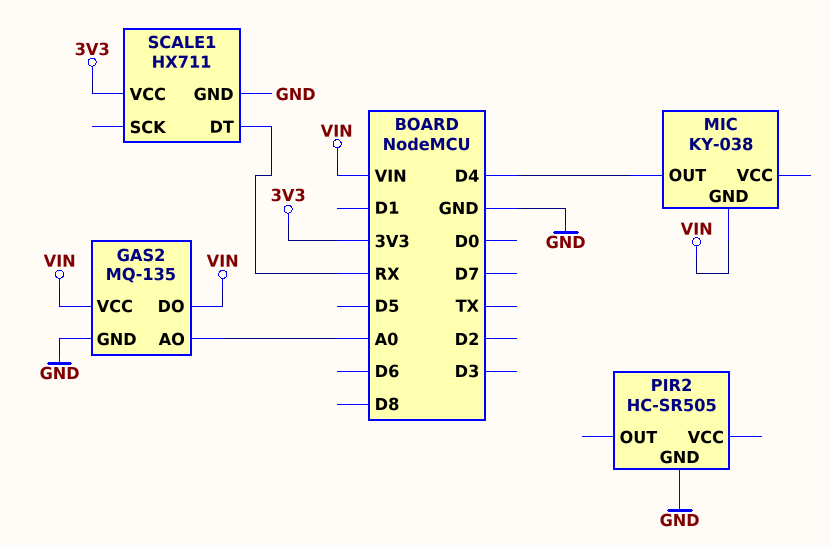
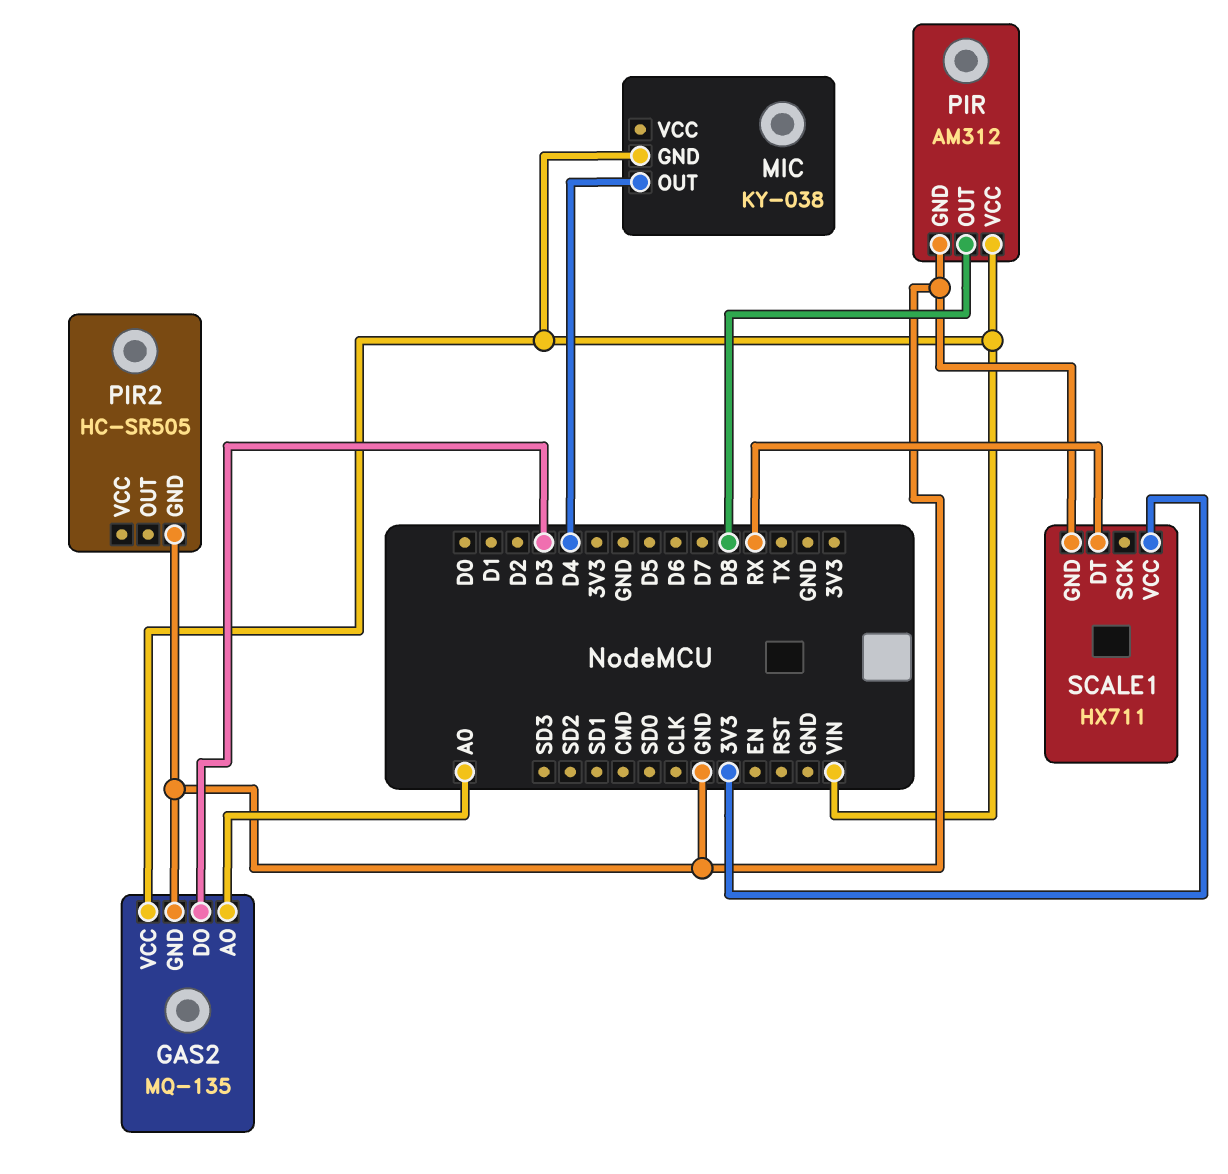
GAS2 pin DO: VIN -> D3
PIR: none -> AM312
PIR pin GND: none -> GND
PIR pin OUT: none -> D8
PIR pin VCC: none -> VIN

